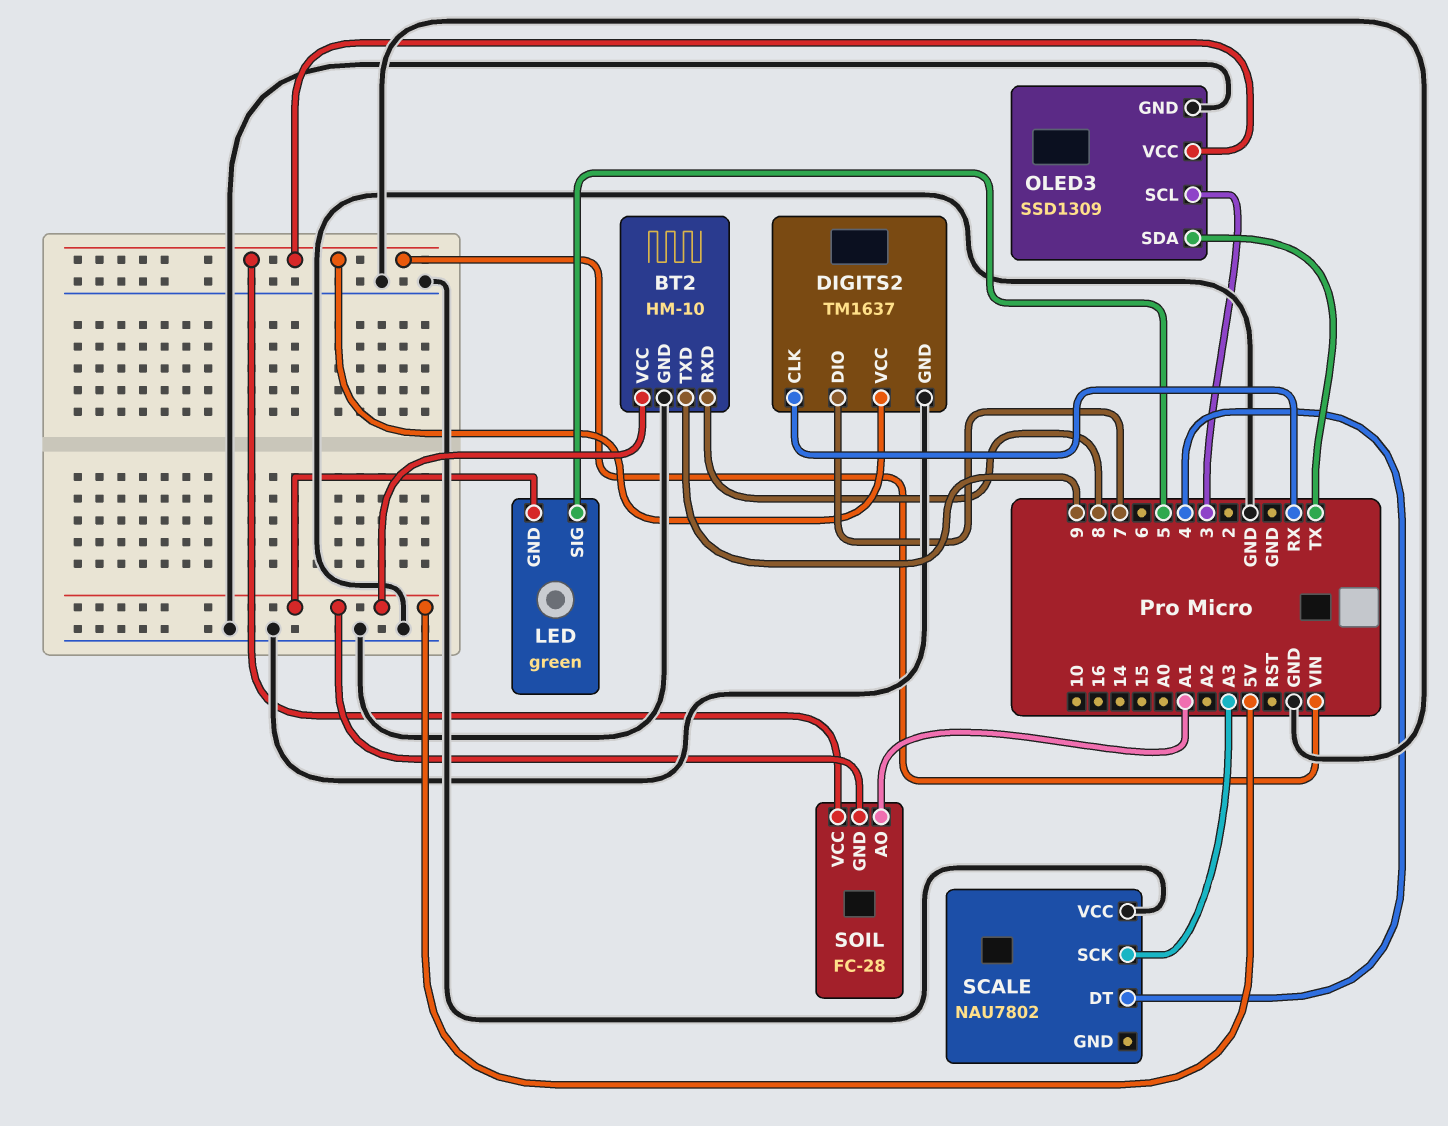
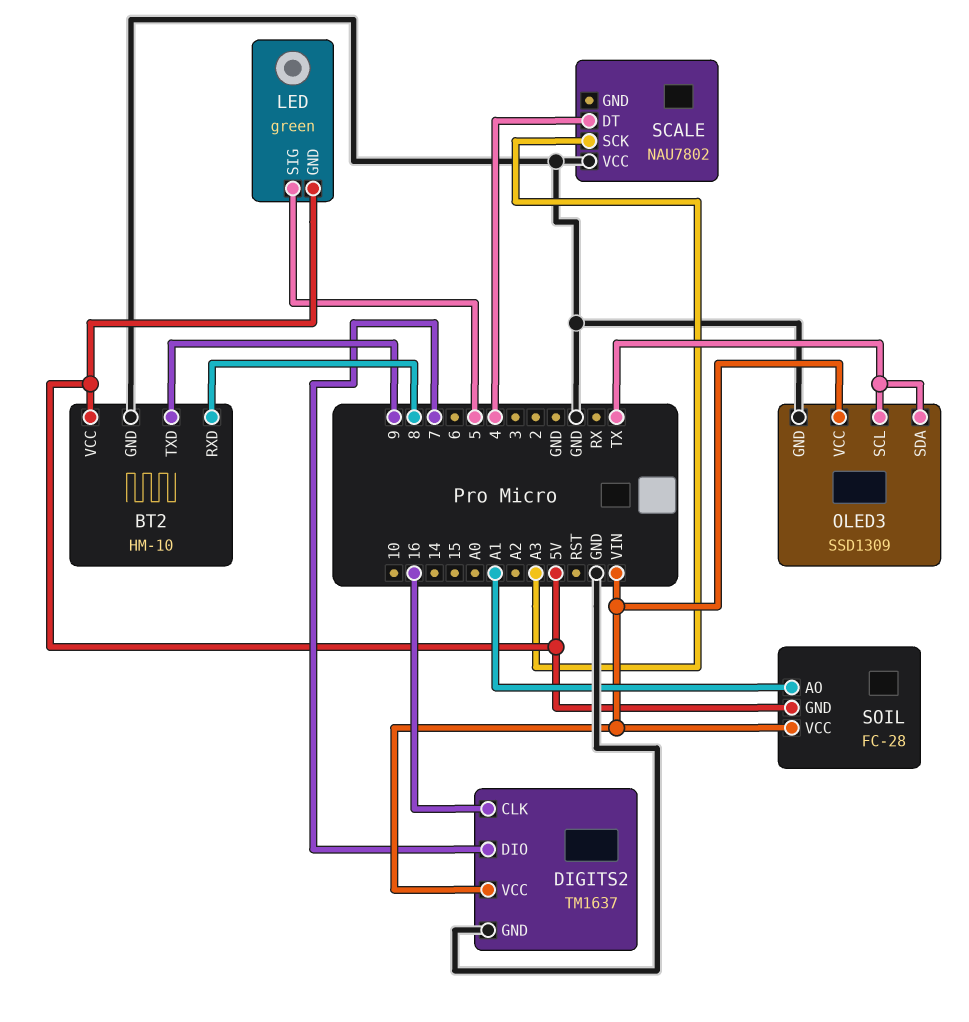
DIGITS2 pin CLK: RX -> 16
OLED3 pin SCL: 3 -> TX

